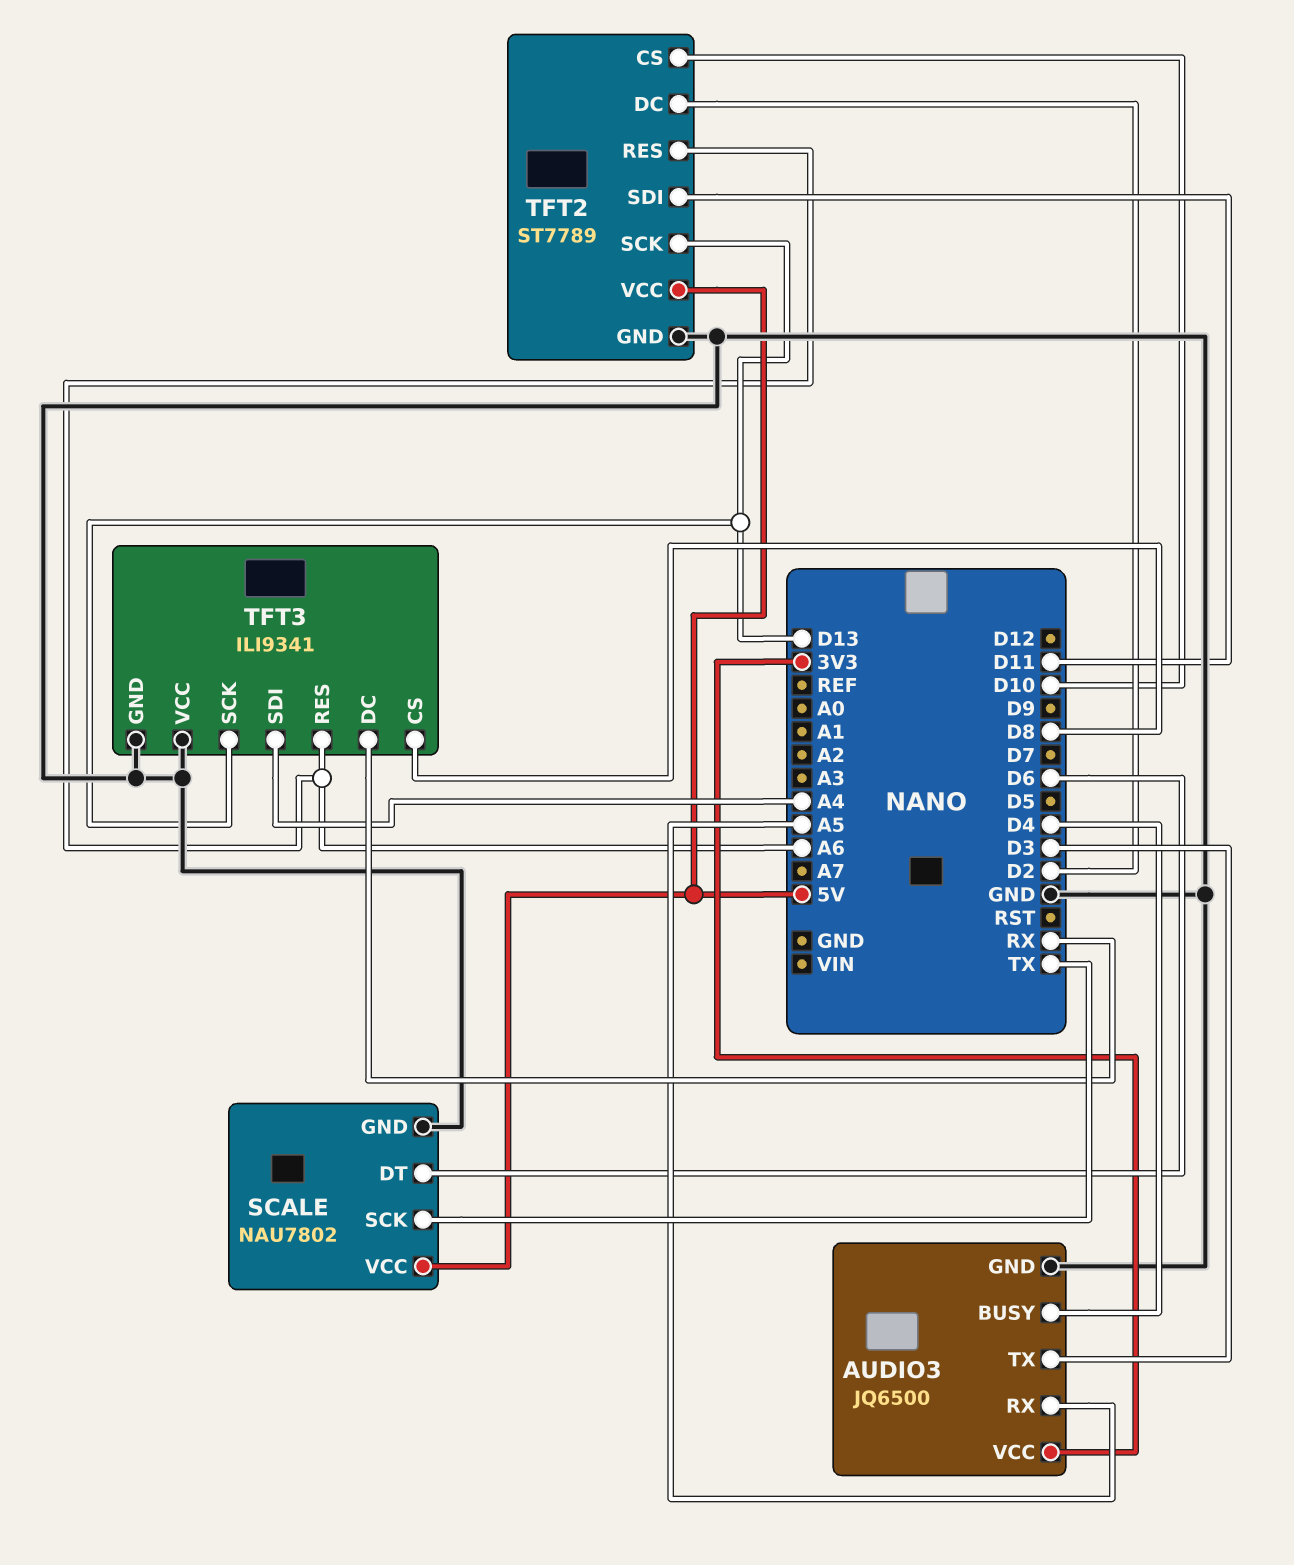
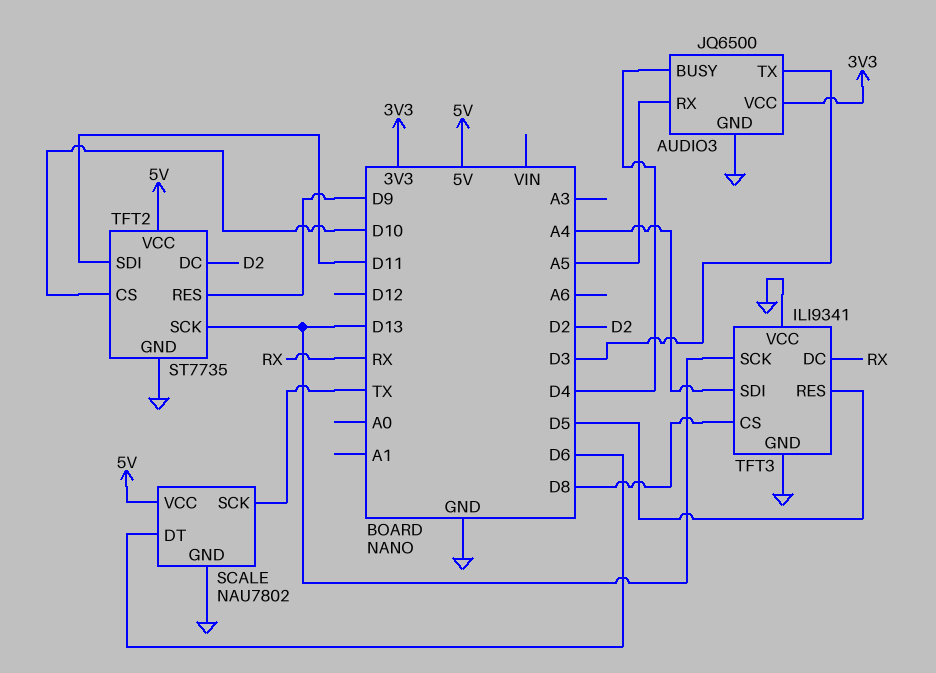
TFT2: ST7789 -> ST7735
TFT2 pin RES: A6 -> D9
TFT3 pin RES: A6 -> D5

